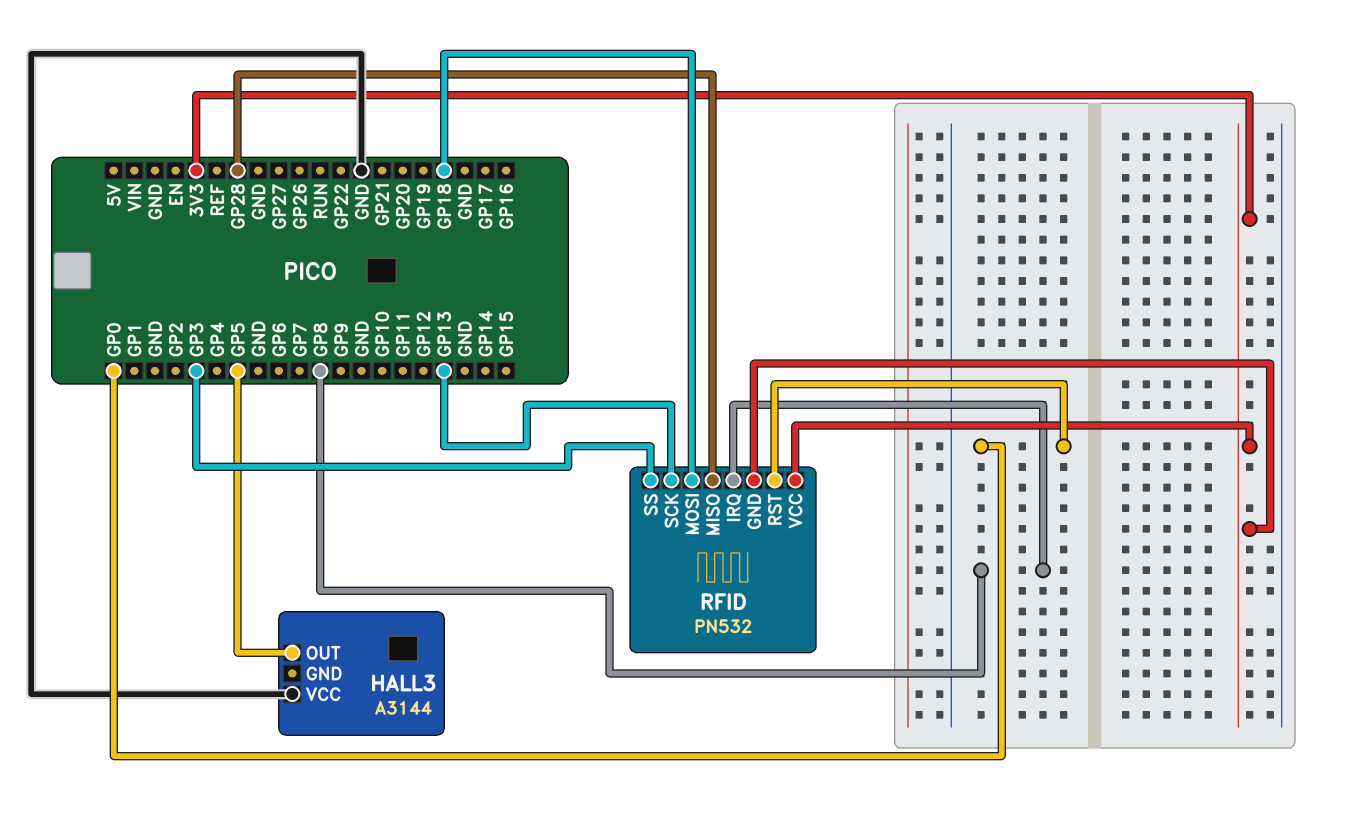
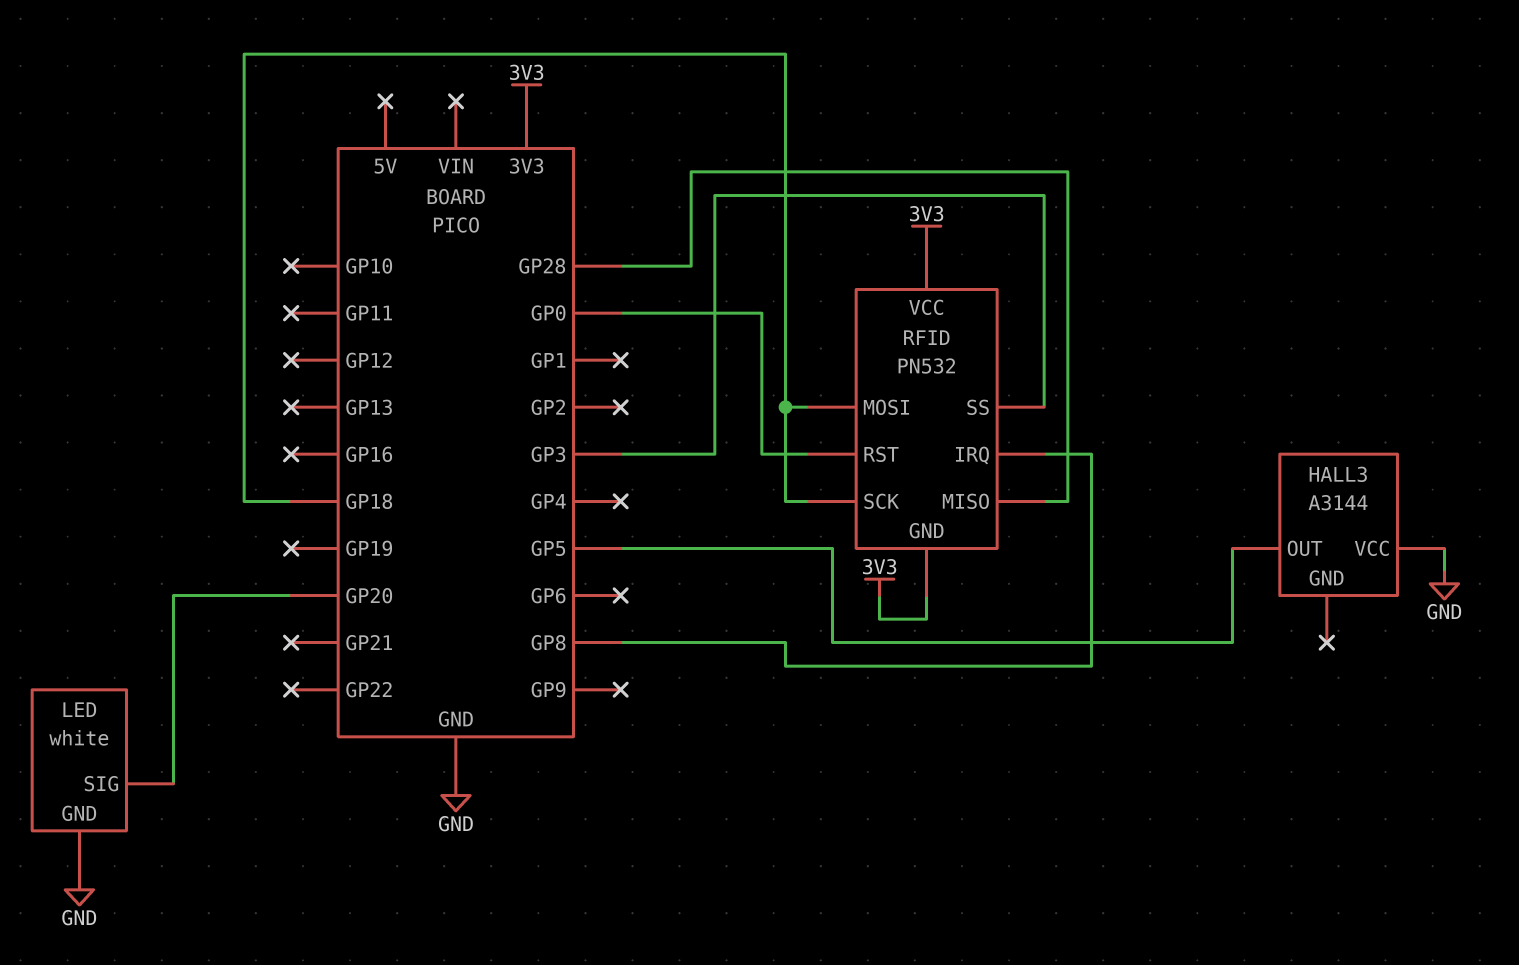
LED: none -> white
LED pin GND: none -> GND
LED pin SIG: none -> GP20
RFID pin SCK: GP13 -> GP18

